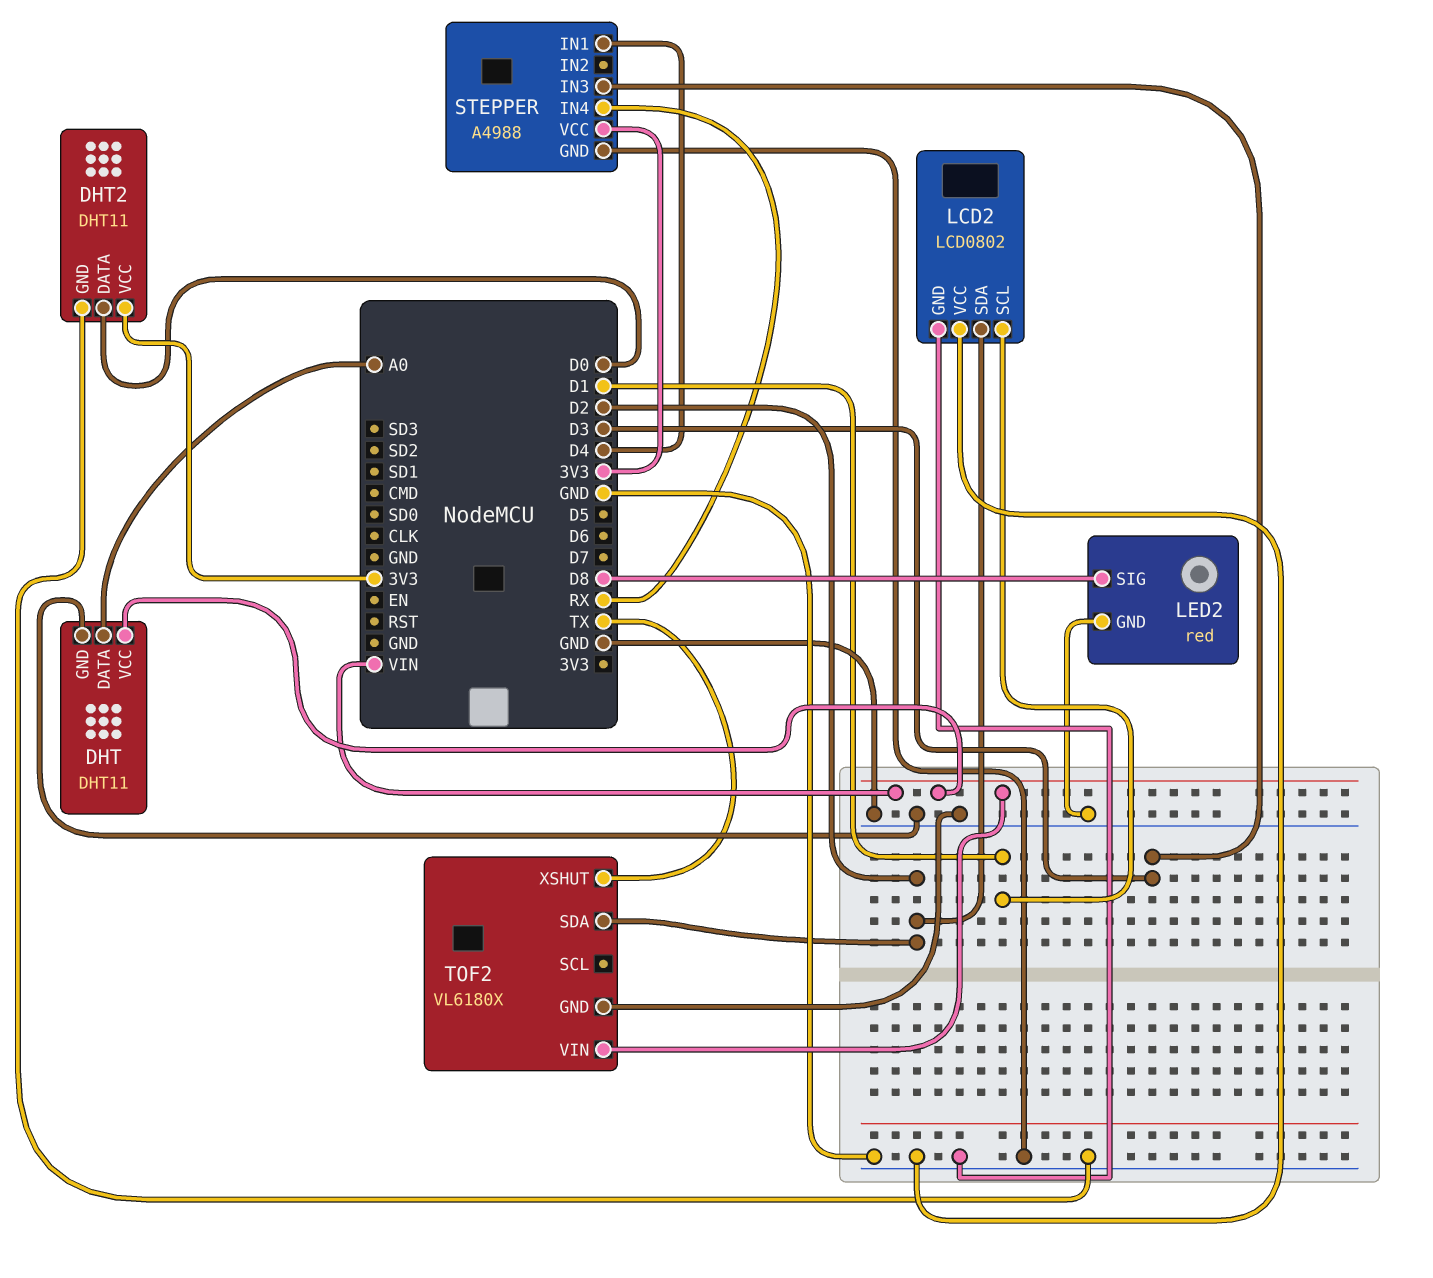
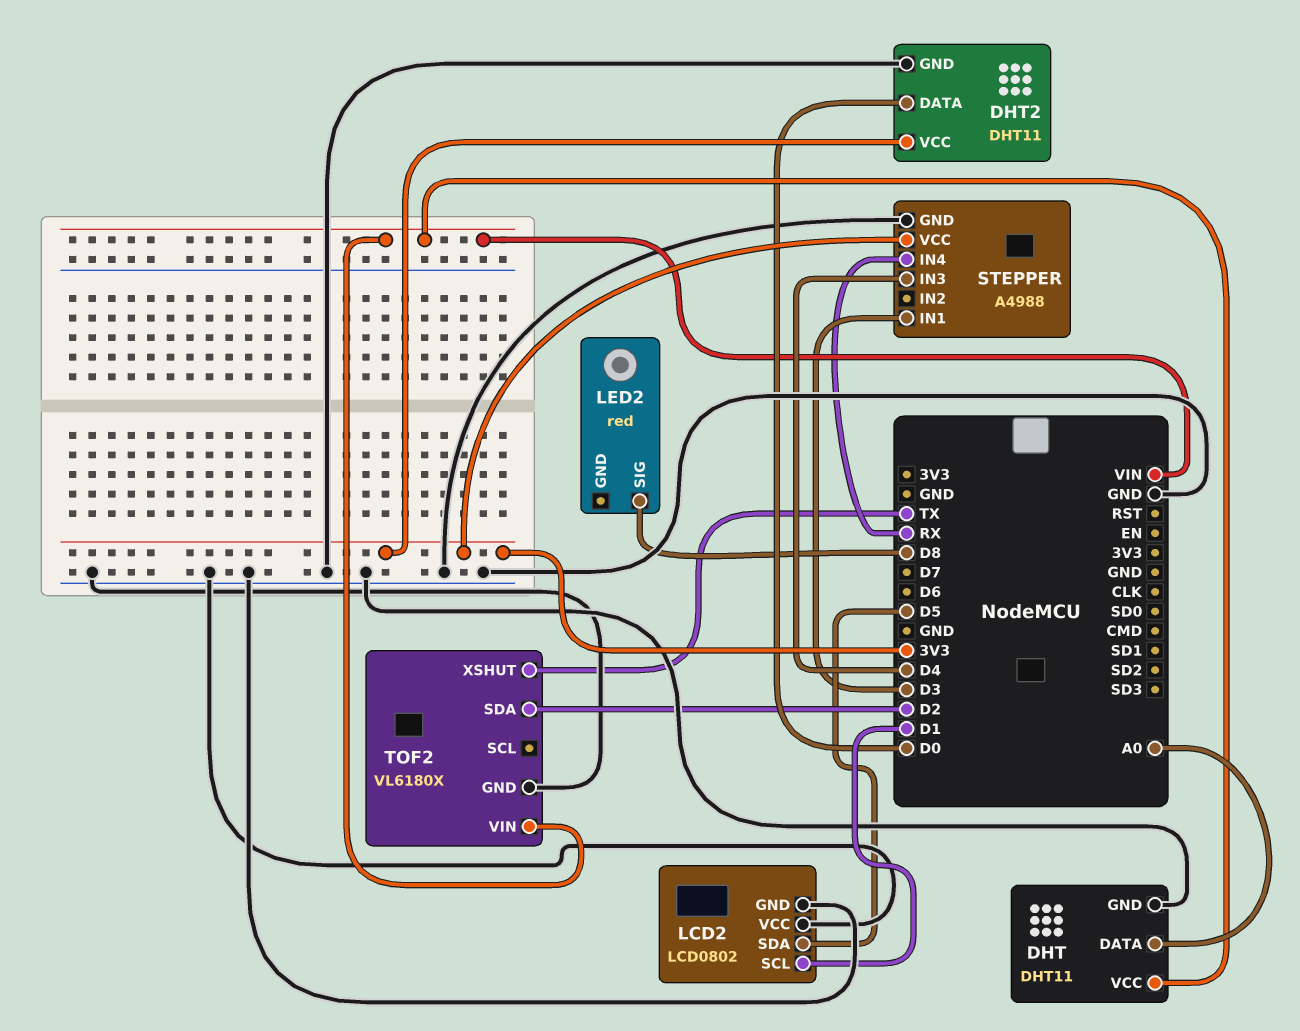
LCD2 pin SDA: D2 -> D5
LED2 pin GND: GND -> none
STEPPER pin IN1: D4 -> D3
STEPPER pin IN3: D3 -> D4

